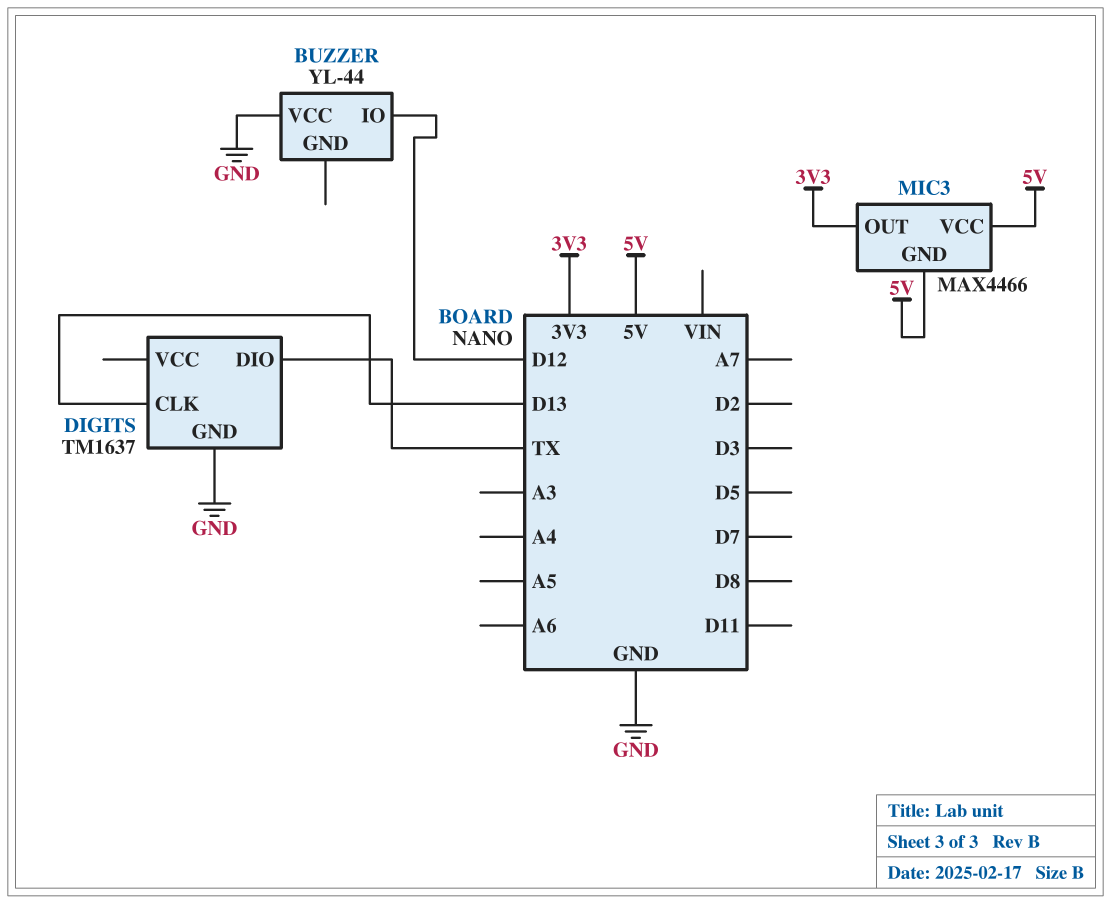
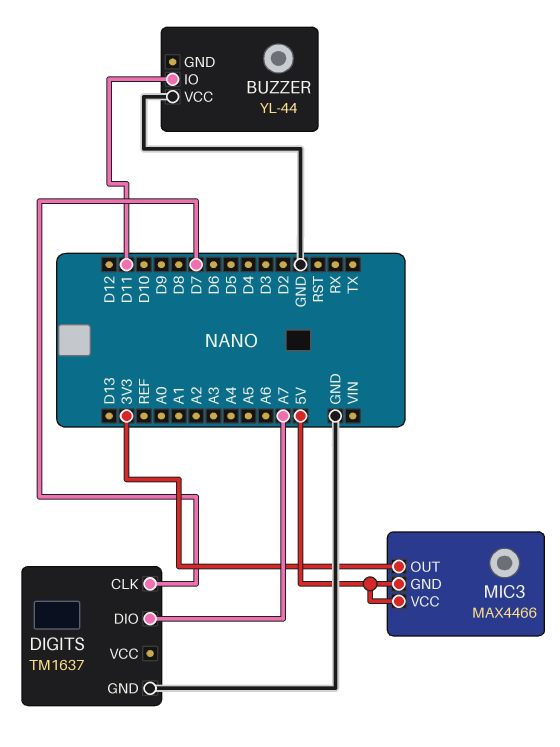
BUZZER pin IO: D12 -> D11
DIGITS pin CLK: D13 -> D7
DIGITS pin DIO: TX -> A7

